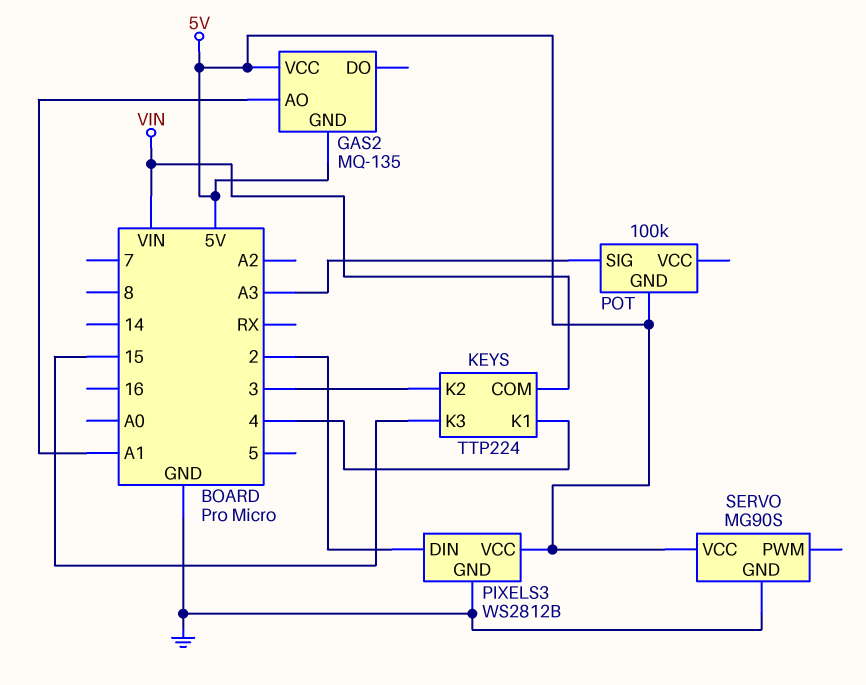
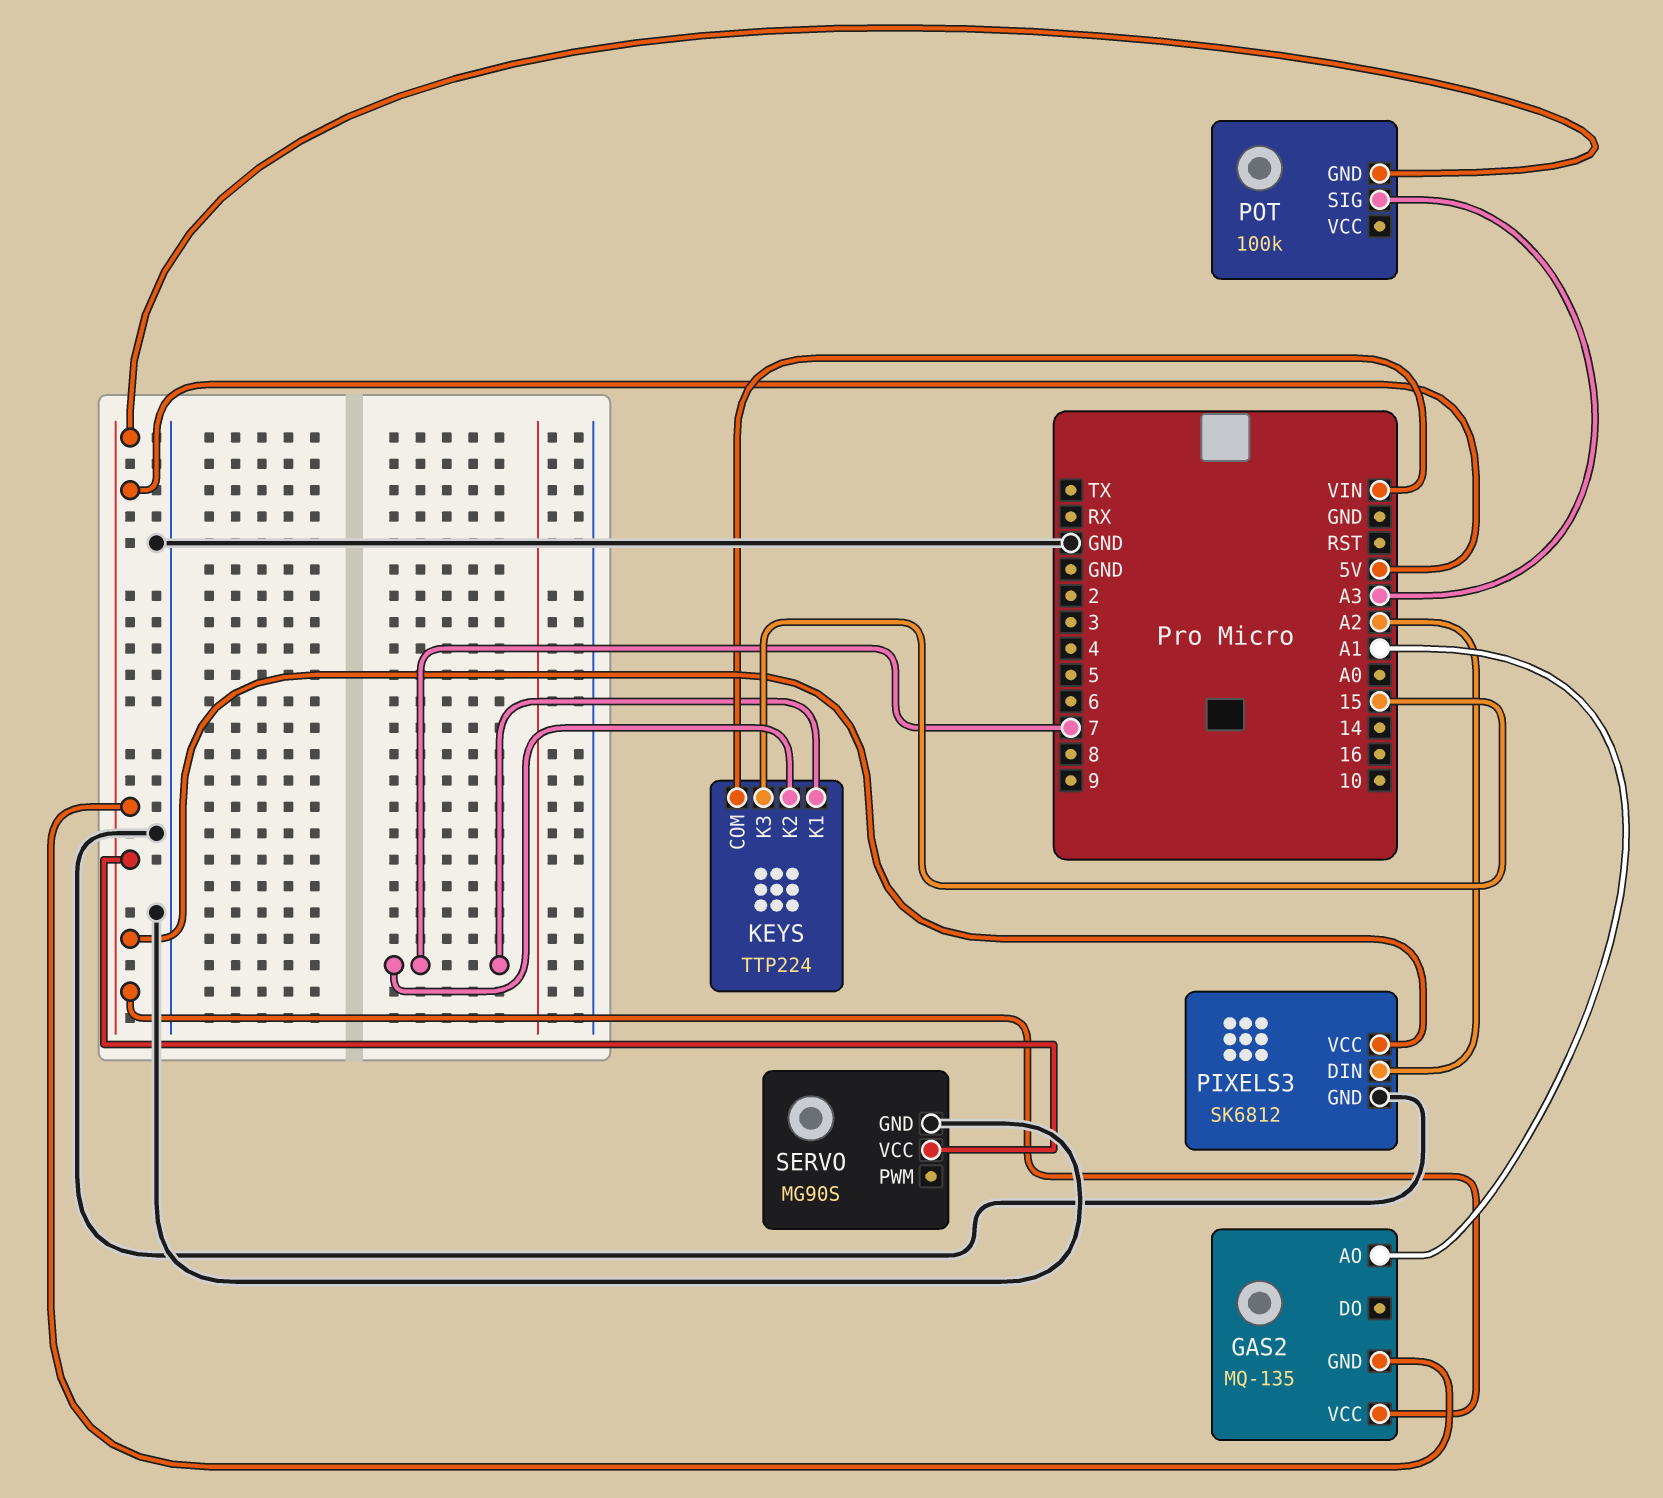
KEYS pin K1: 4 -> 7
KEYS pin K2: 3 -> 7
PIXELS3: WS2812B -> SK6812
PIXELS3 pin DIN: 2 -> A2

